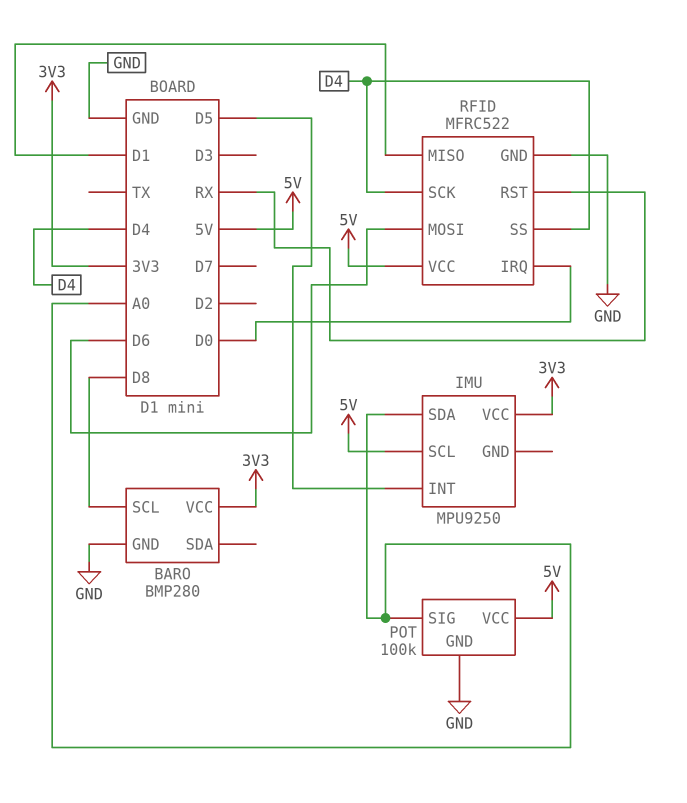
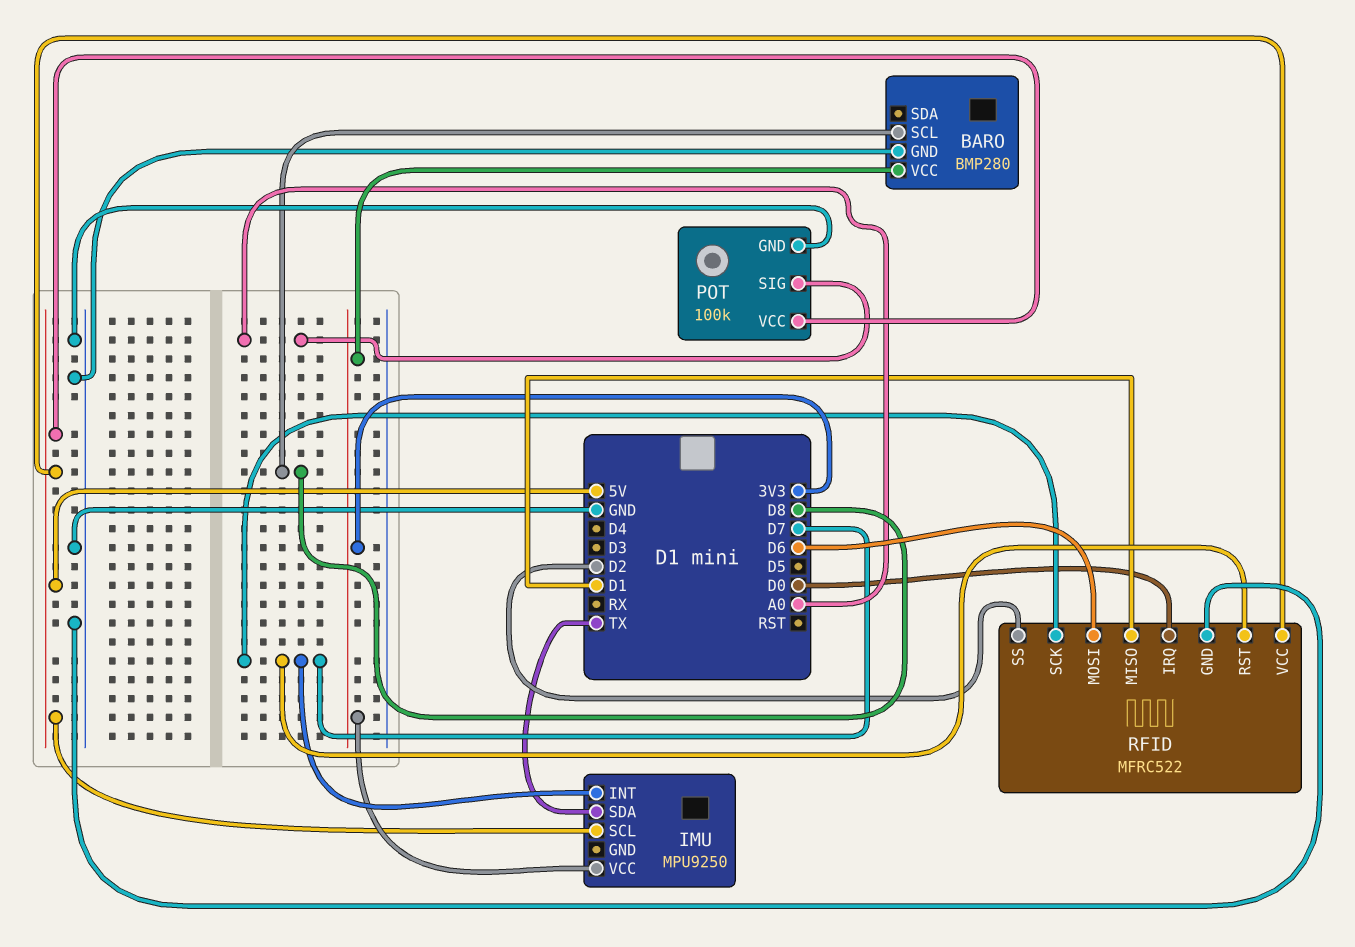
IMU pin INT: D5 -> D7
IMU pin SDA: A0 -> TX
RFID pin RST: RX -> D7
RFID pin SCK: D4 -> D7
RFID pin SS: D4 -> D2

